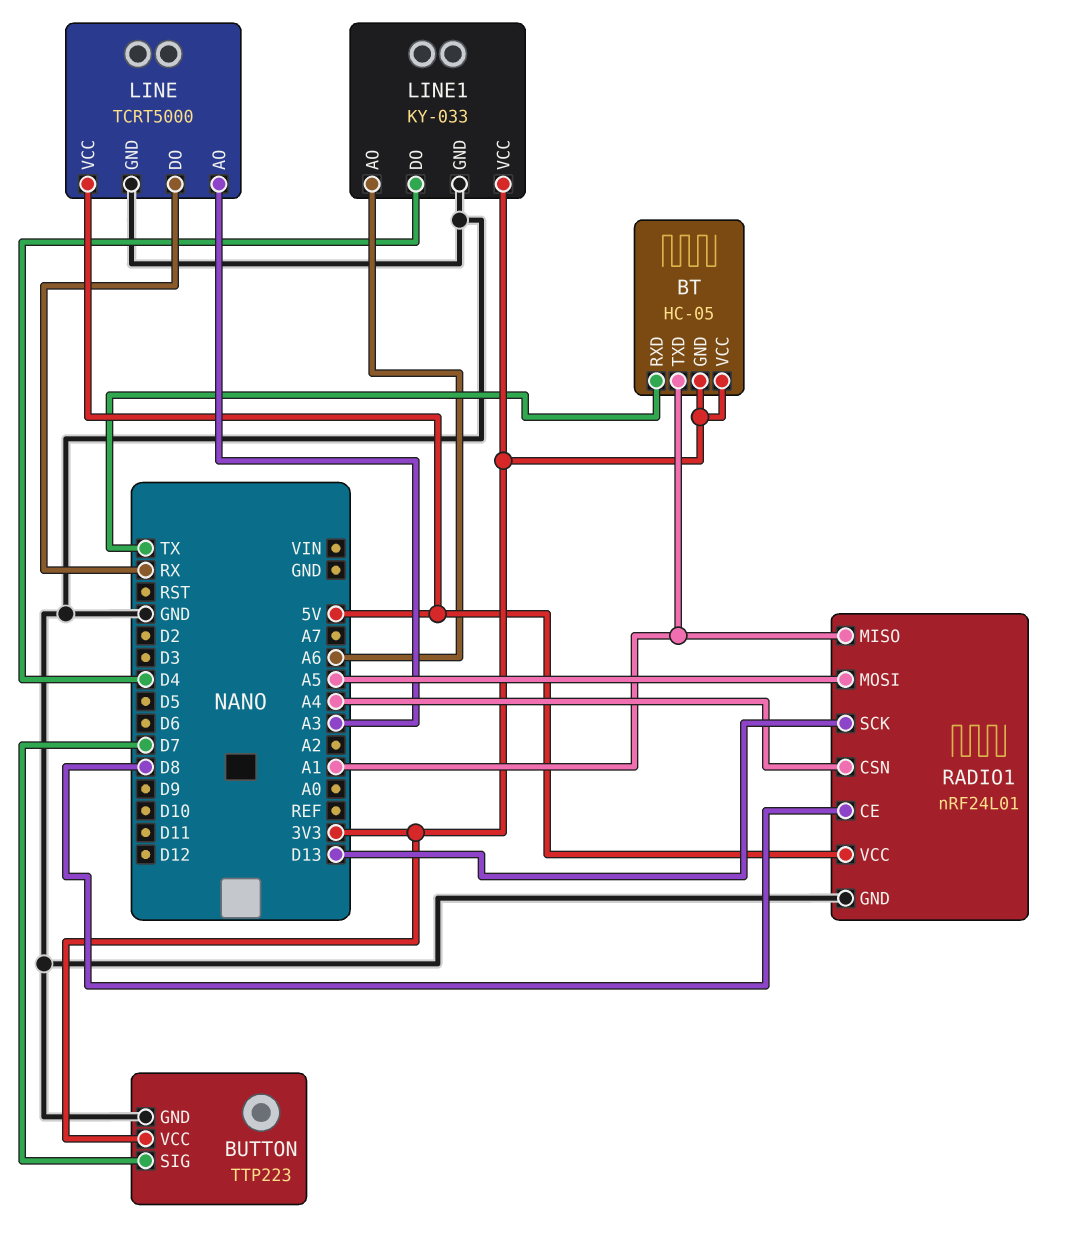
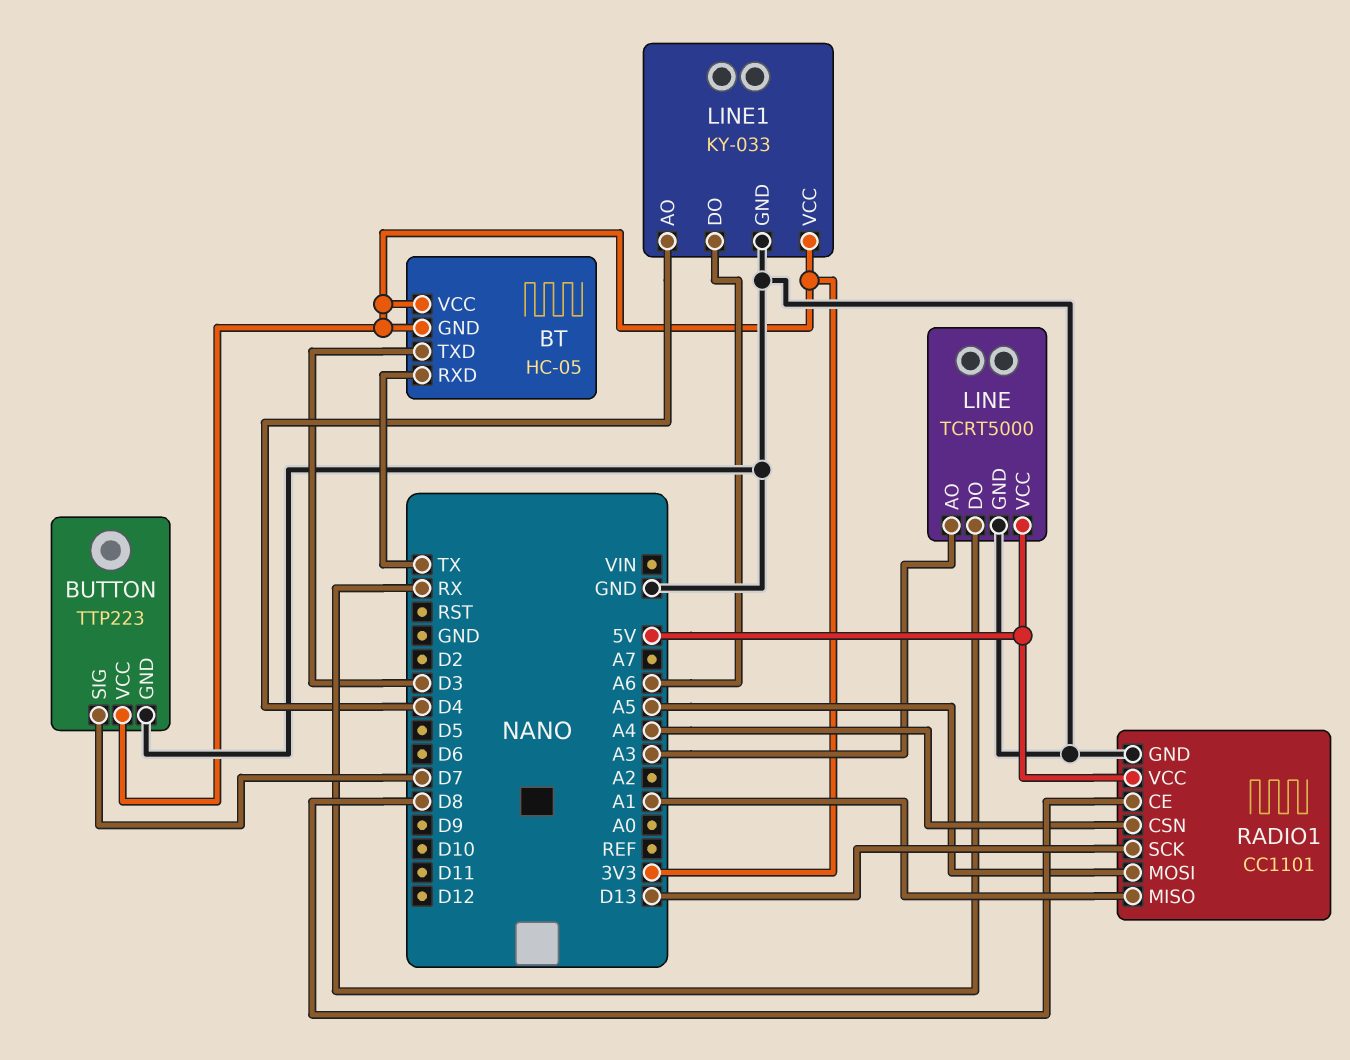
BT pin TXD: A1 -> D3
LINE1 pin AO: A6 -> D4
LINE1 pin DO: D4 -> A6
RADIO1: nRF24L01 -> CC1101

